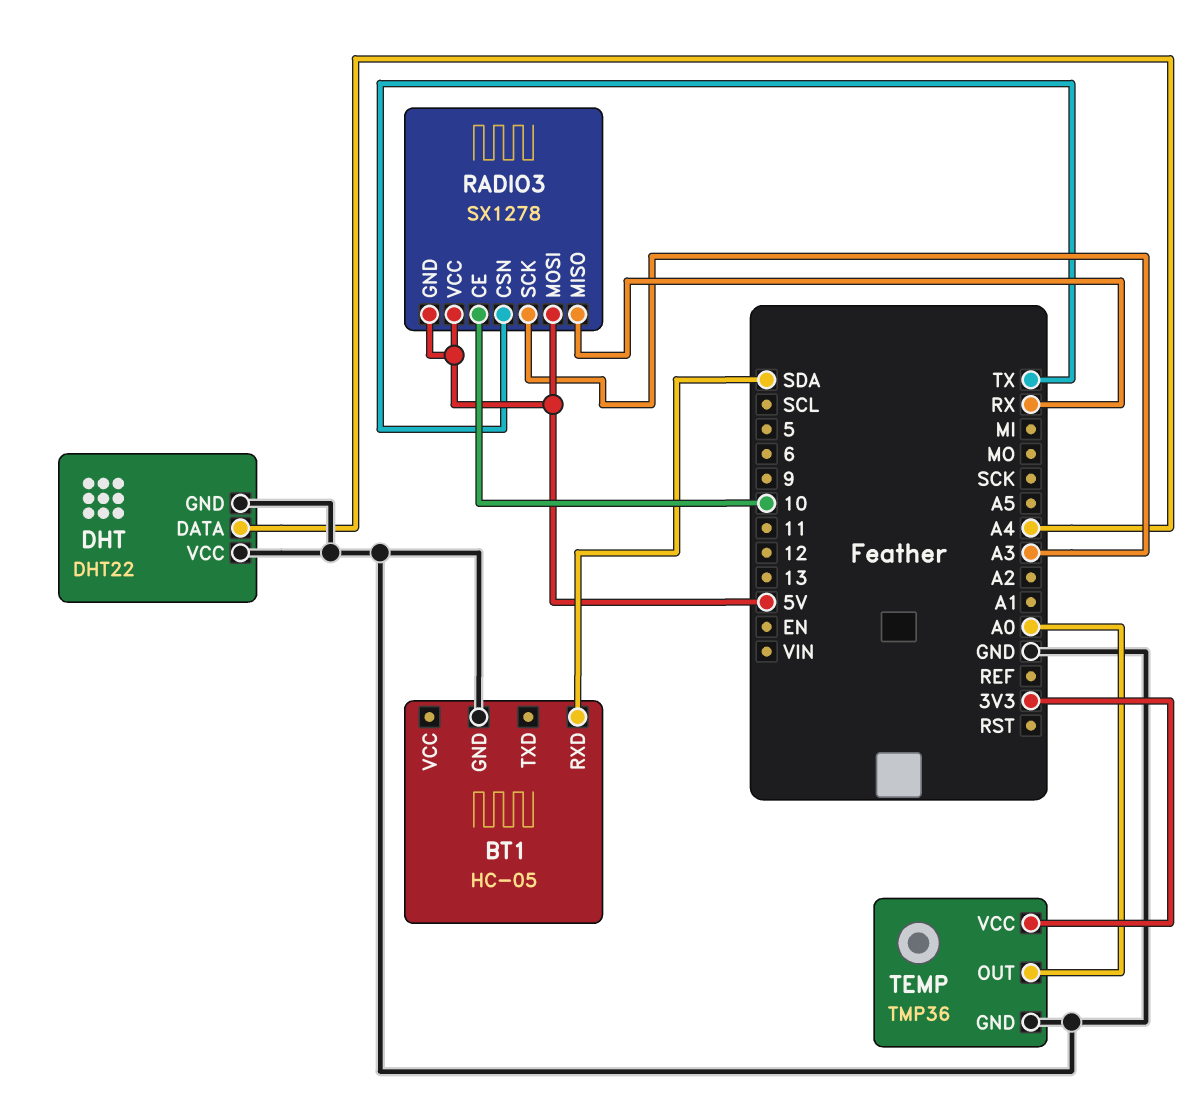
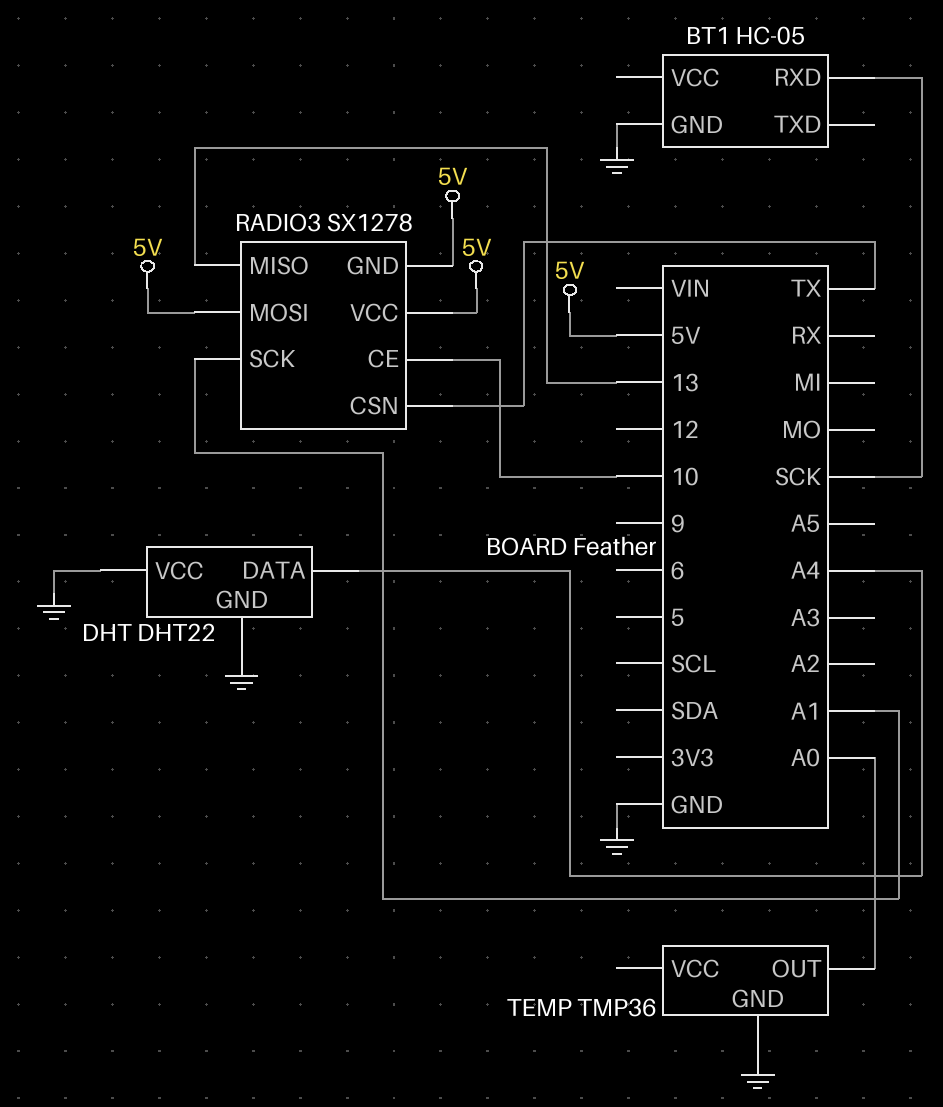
BT1 pin RXD: SDA -> SCK
RADIO3 pin MISO: RX -> 13
RADIO3 pin SCK: A3 -> A1
TEMP pin VCC: 3V3 -> none

